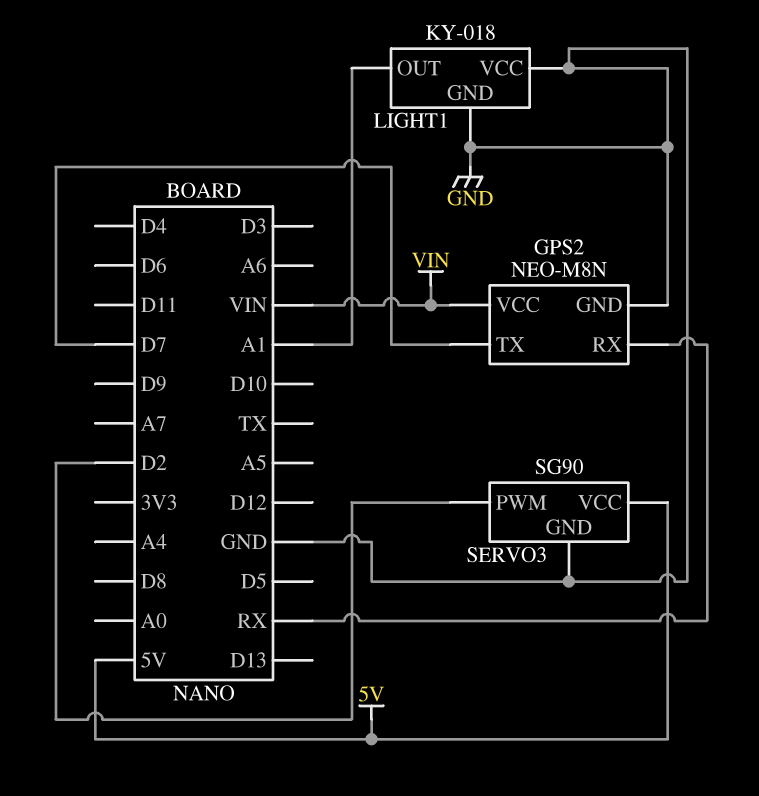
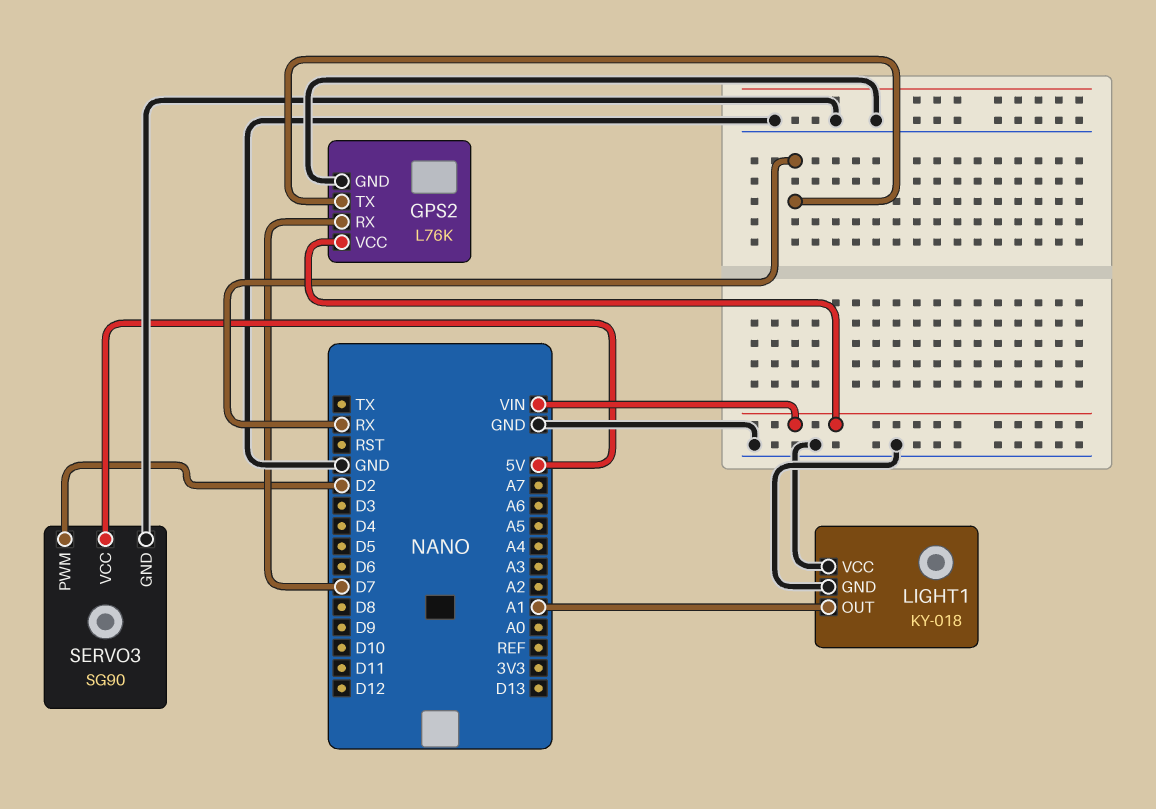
GPS2: NEO-M8N -> L76K
GPS2 pin RX: RX -> D7
GPS2 pin TX: D7 -> RX

